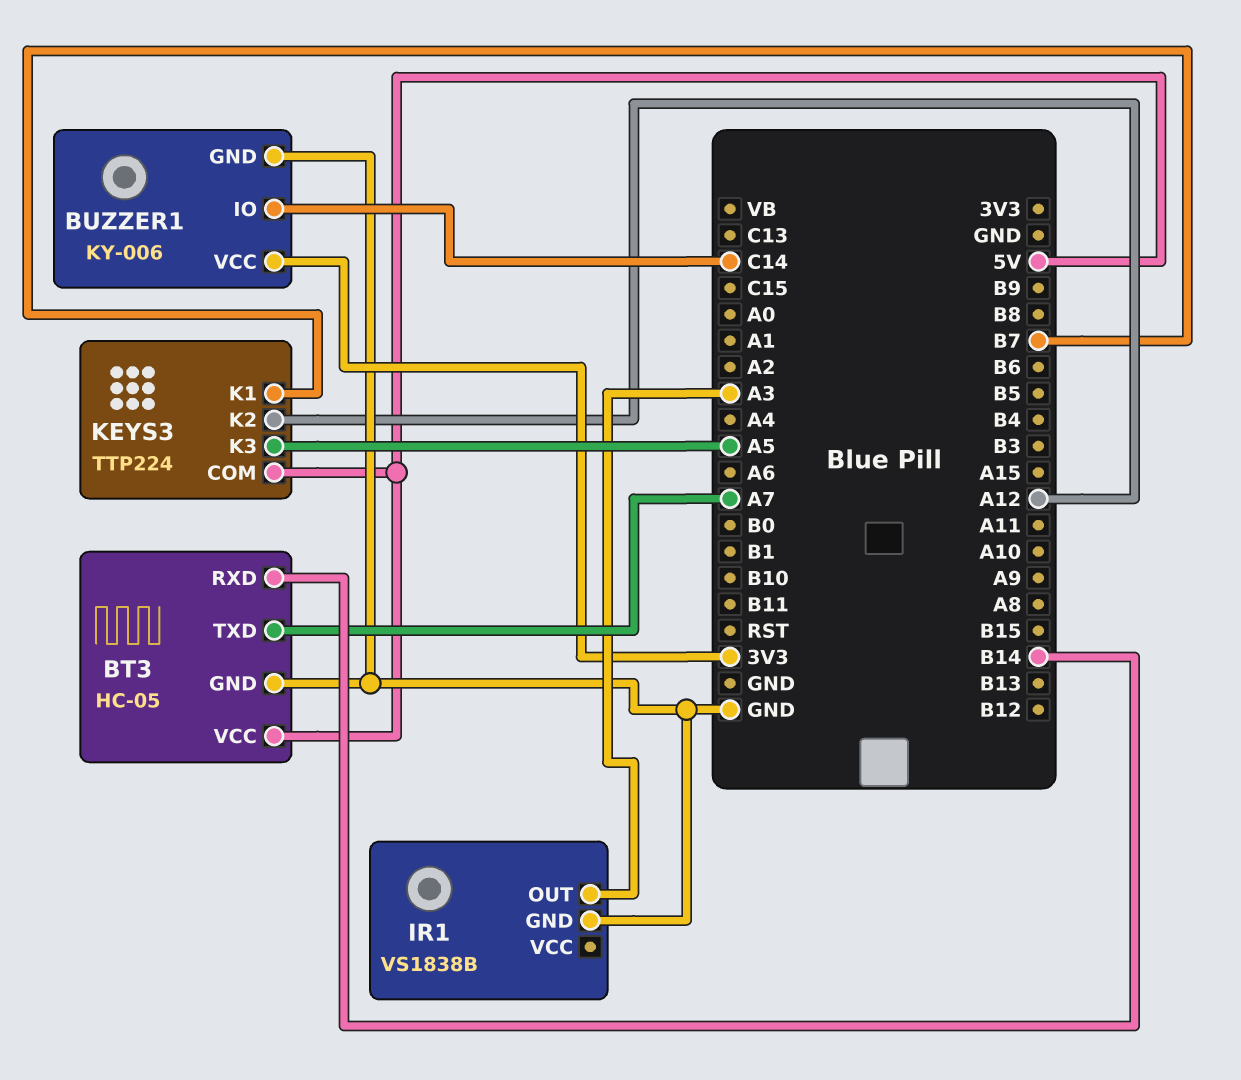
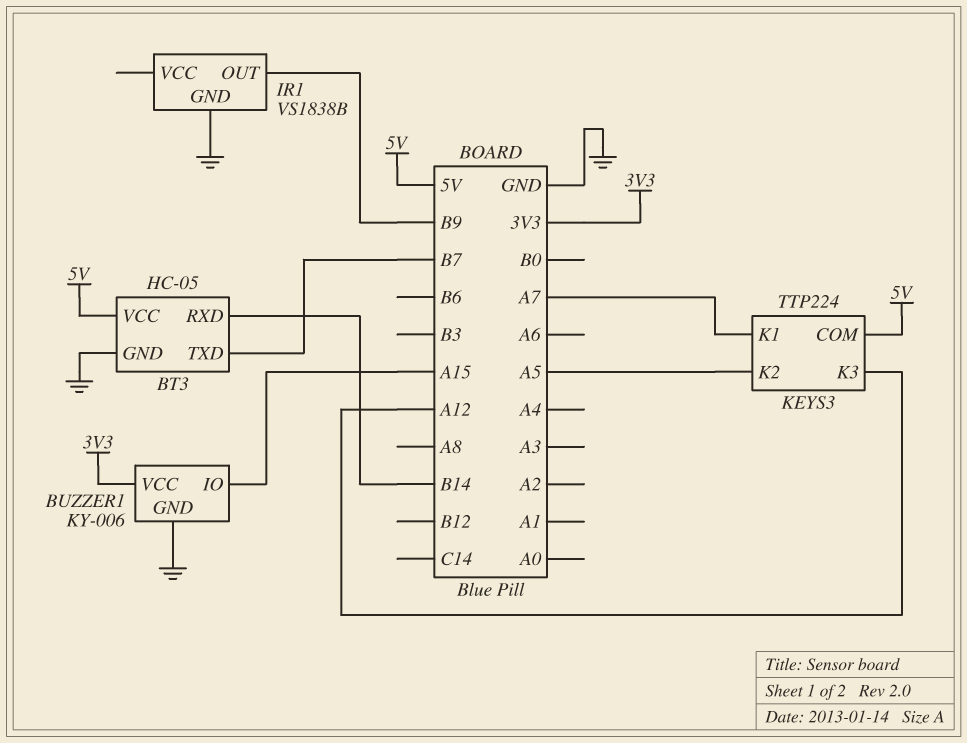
BT3 pin TXD: A7 -> B7
BUZZER1 pin IO: C14 -> A15
IR1 pin OUT: A3 -> B9
KEYS3 pin K1: B7 -> A7
KEYS3 pin K2: A12 -> A5
KEYS3 pin K3: A5 -> A12

